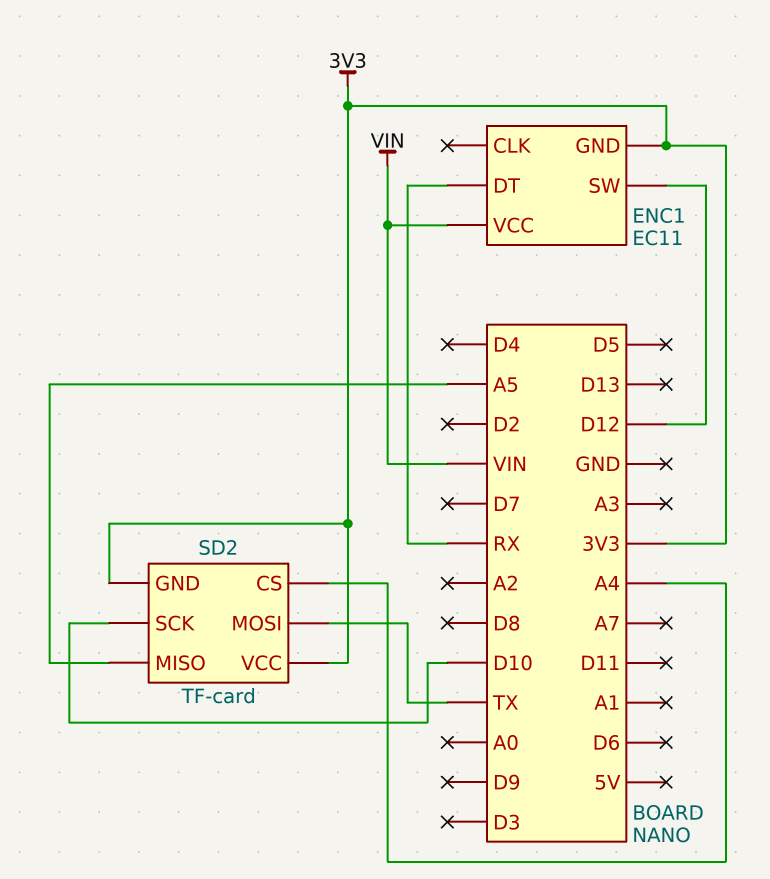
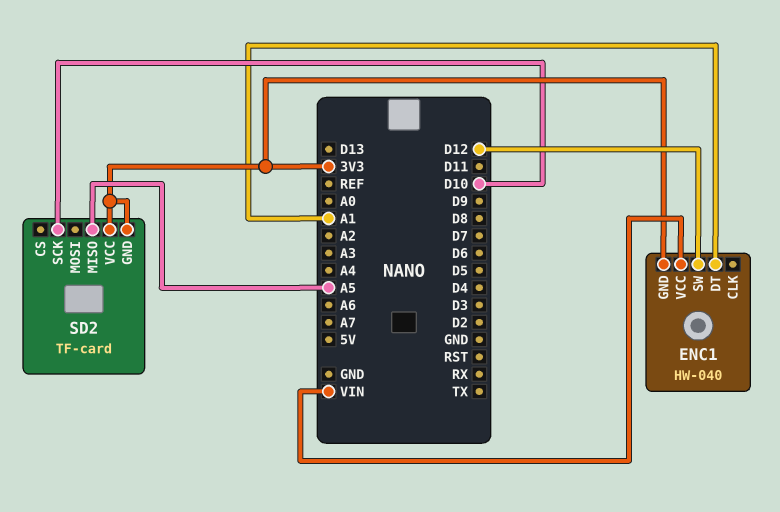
ENC1: EC11 -> HW-040
ENC1 pin DT: RX -> A1
SD2 pin CS: A4 -> none
SD2 pin MOSI: TX -> none

